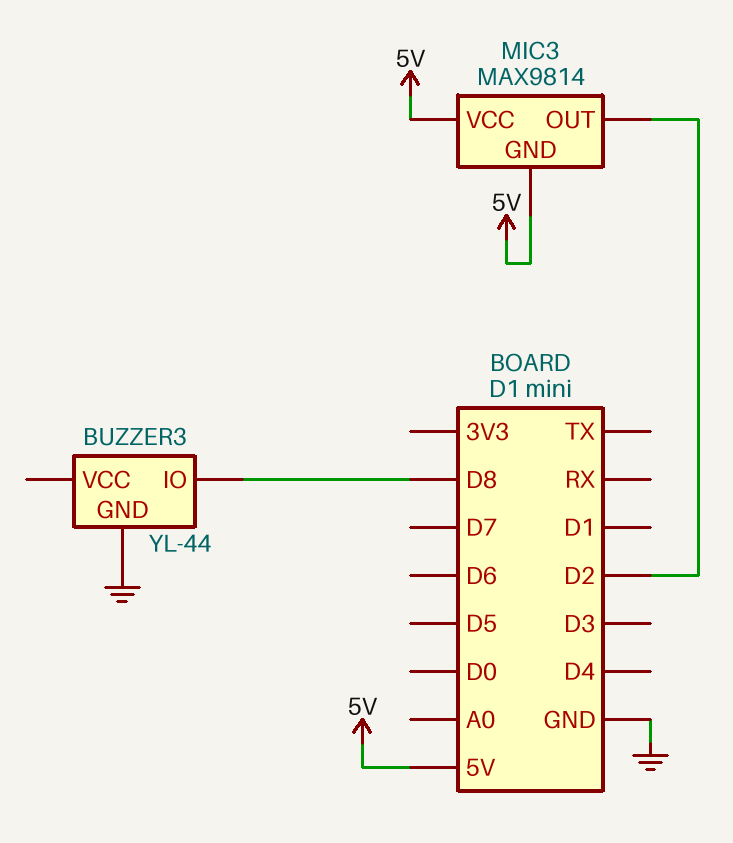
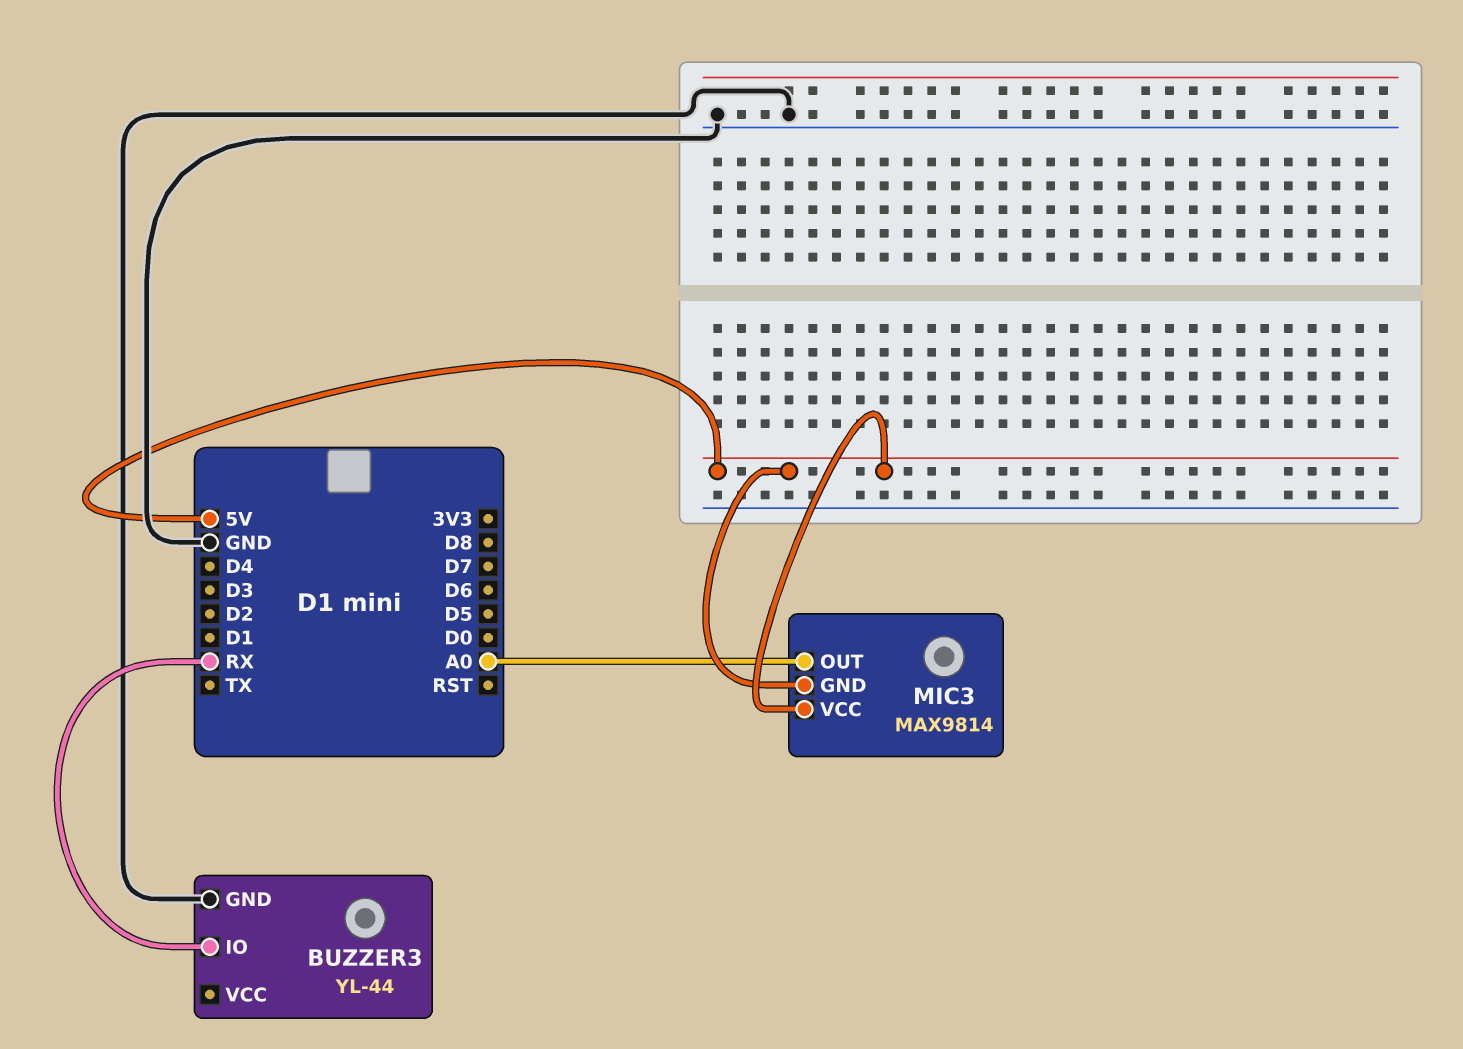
BUZZER3 pin IO: D8 -> RX
MIC3 pin OUT: D2 -> A0

